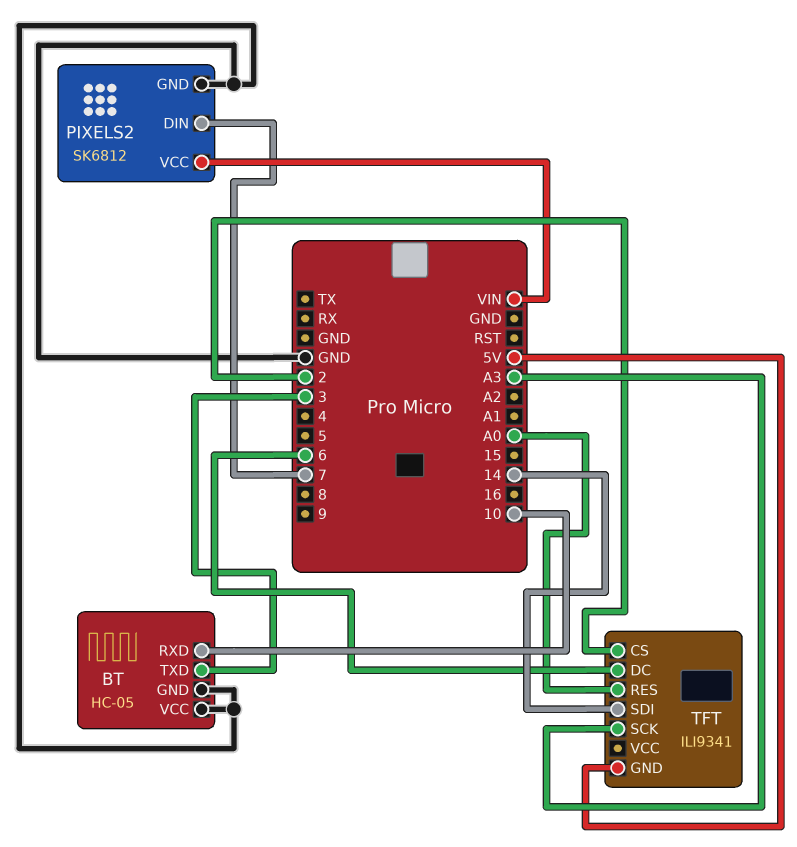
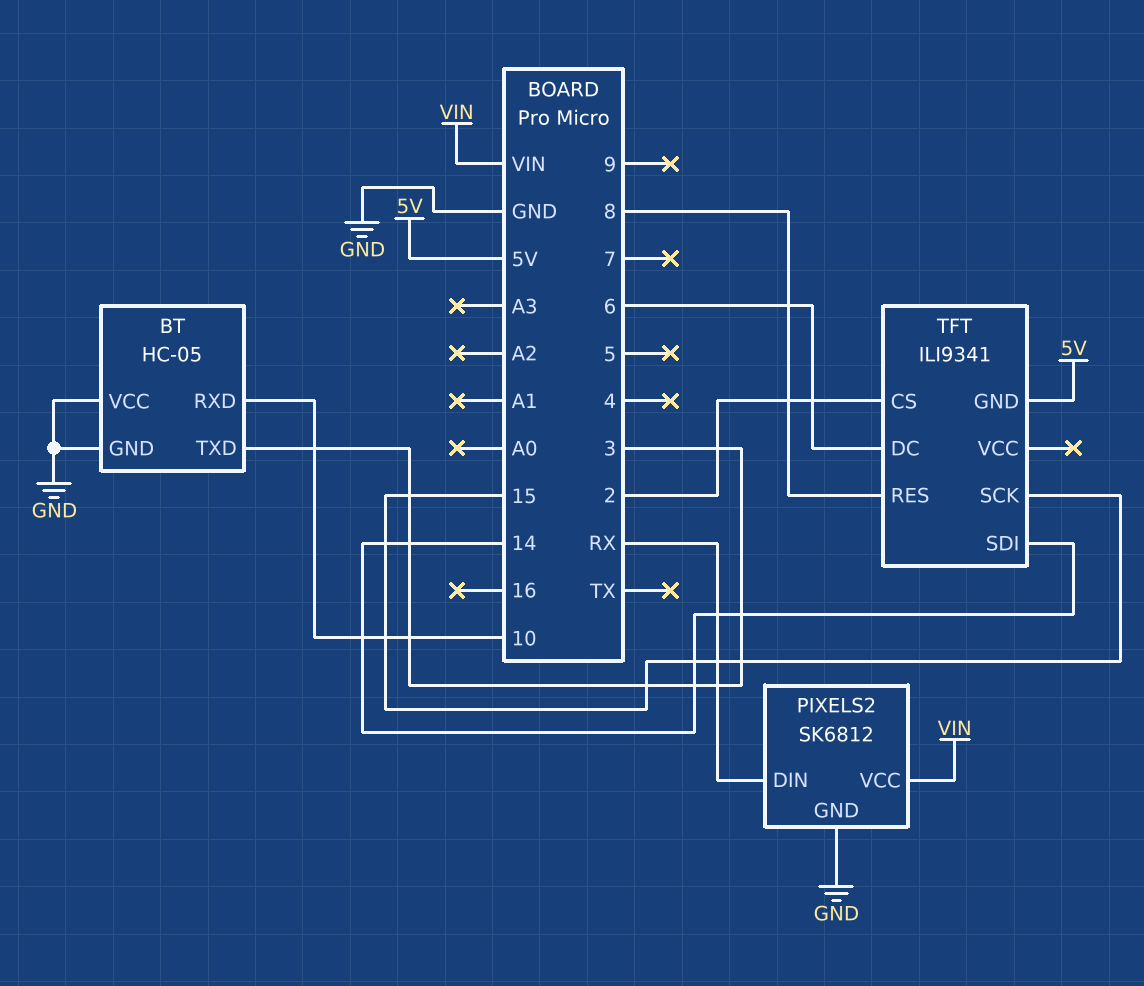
PIXELS2 pin DIN: 7 -> RX
TFT pin RES: A0 -> 8
TFT pin SCK: A3 -> 15

